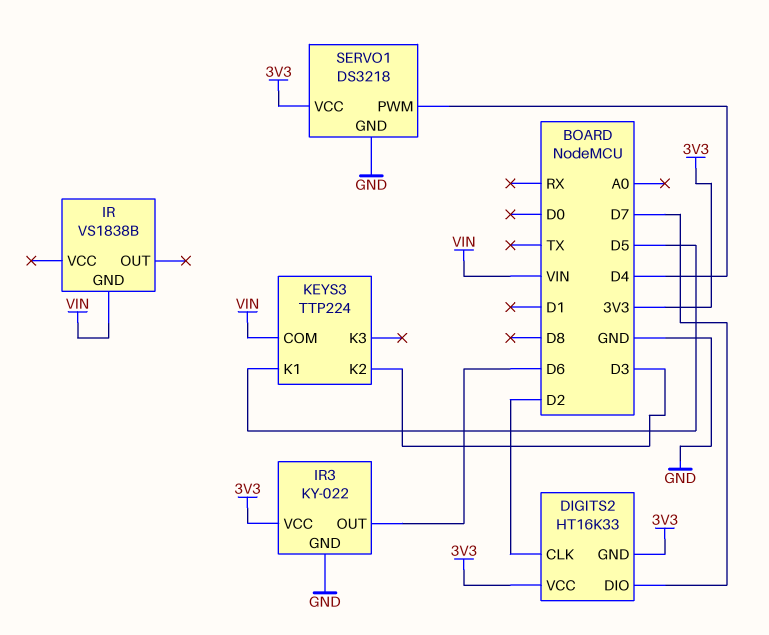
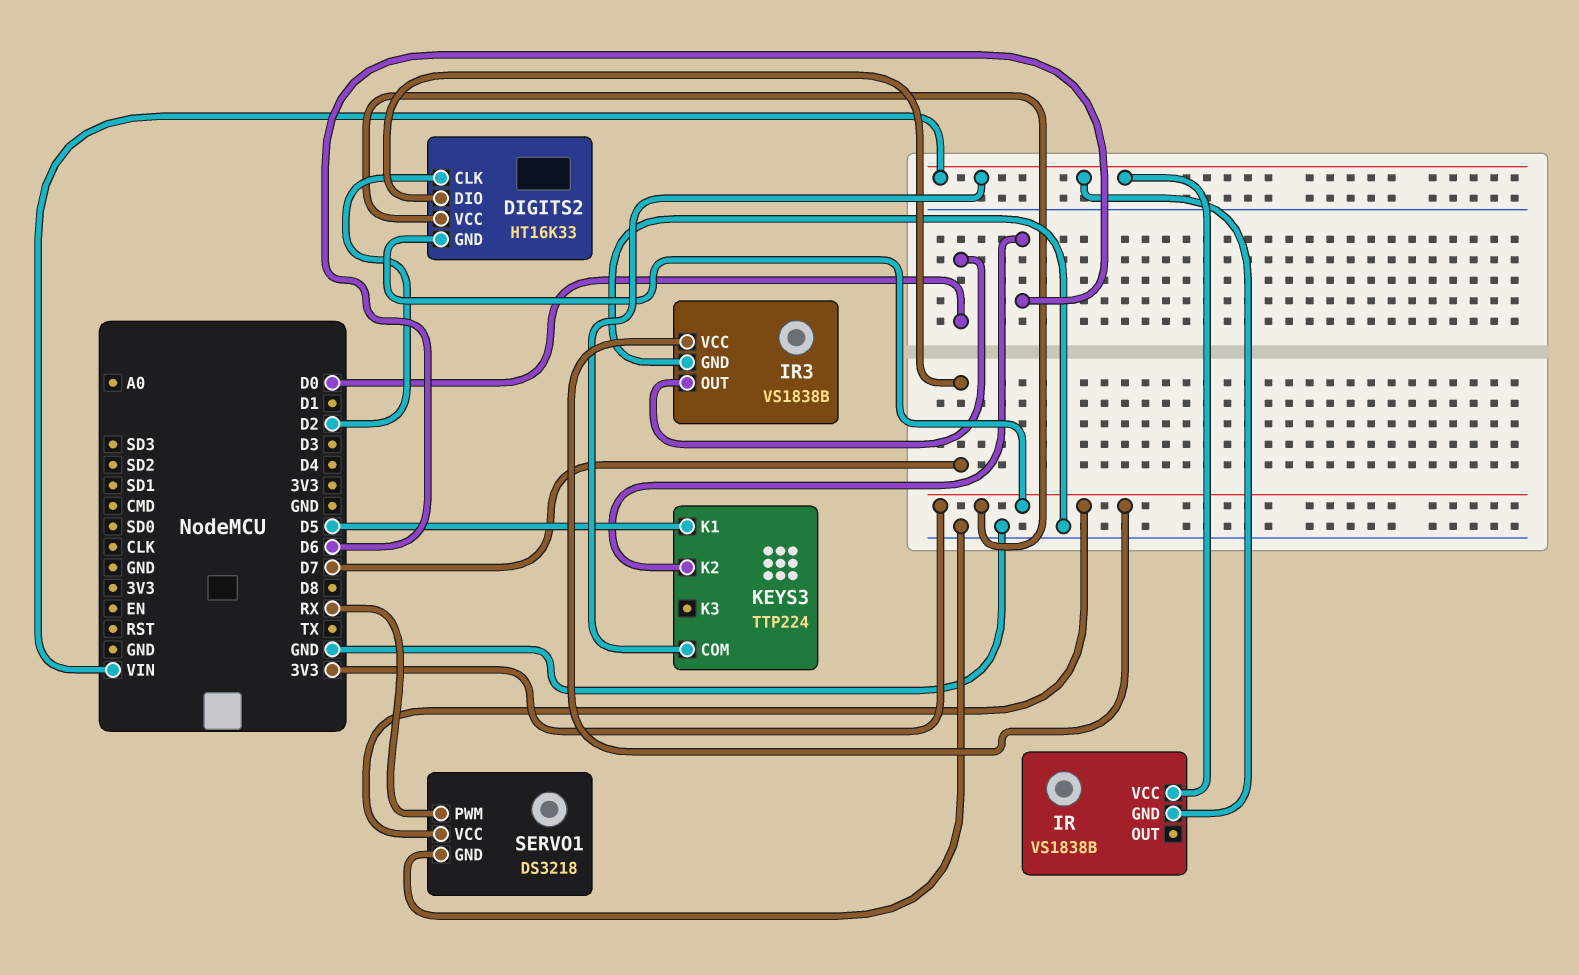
IR pin VCC: none -> VIN
IR3: KY-022 -> VS1838B
IR3 pin OUT: D6 -> D0
KEYS3 pin K2: D3 -> D6
SERVO1 pin PWM: D4 -> RX

